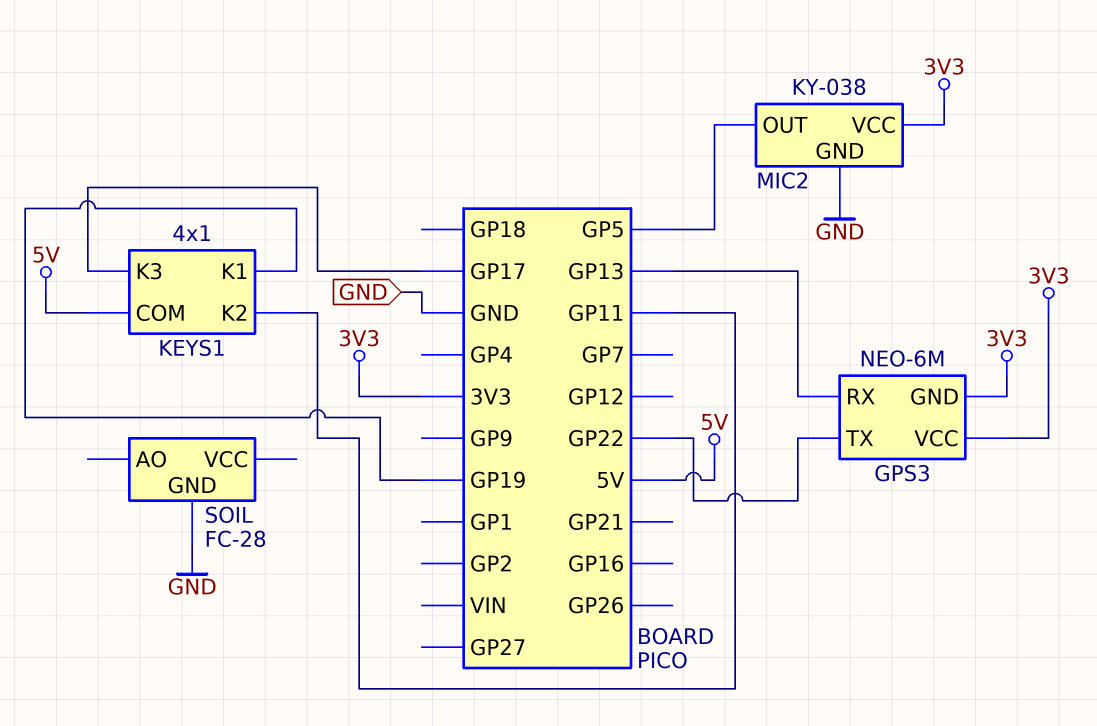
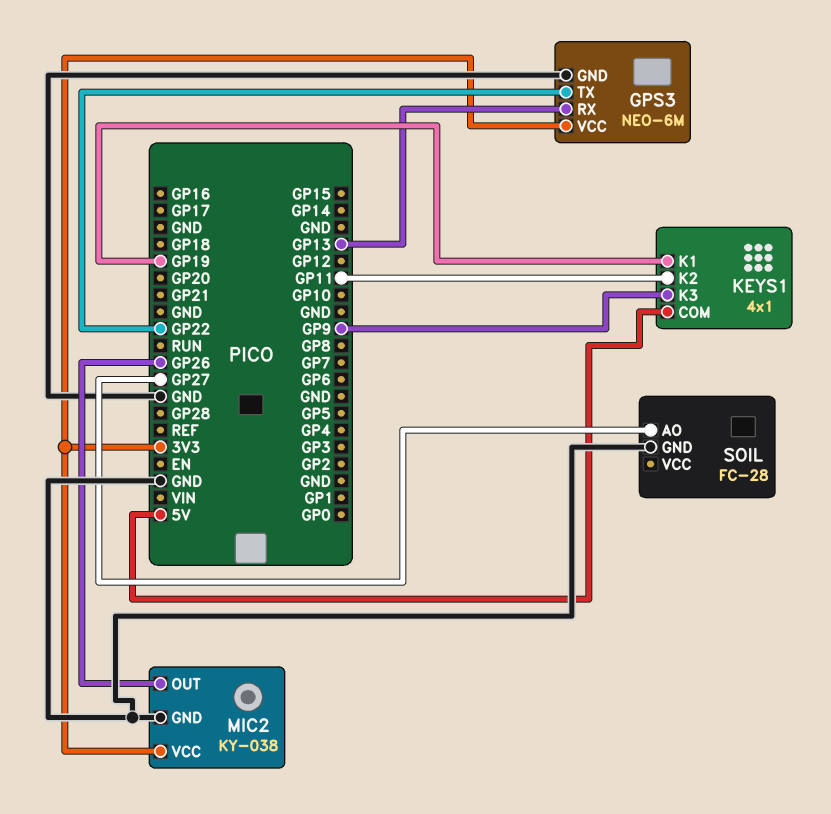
GPS3 pin GND: 3V3 -> GND
KEYS1 pin K3: GP17 -> GP9
MIC2 pin OUT: GP5 -> GP26
SOIL pin AO: none -> GP27

